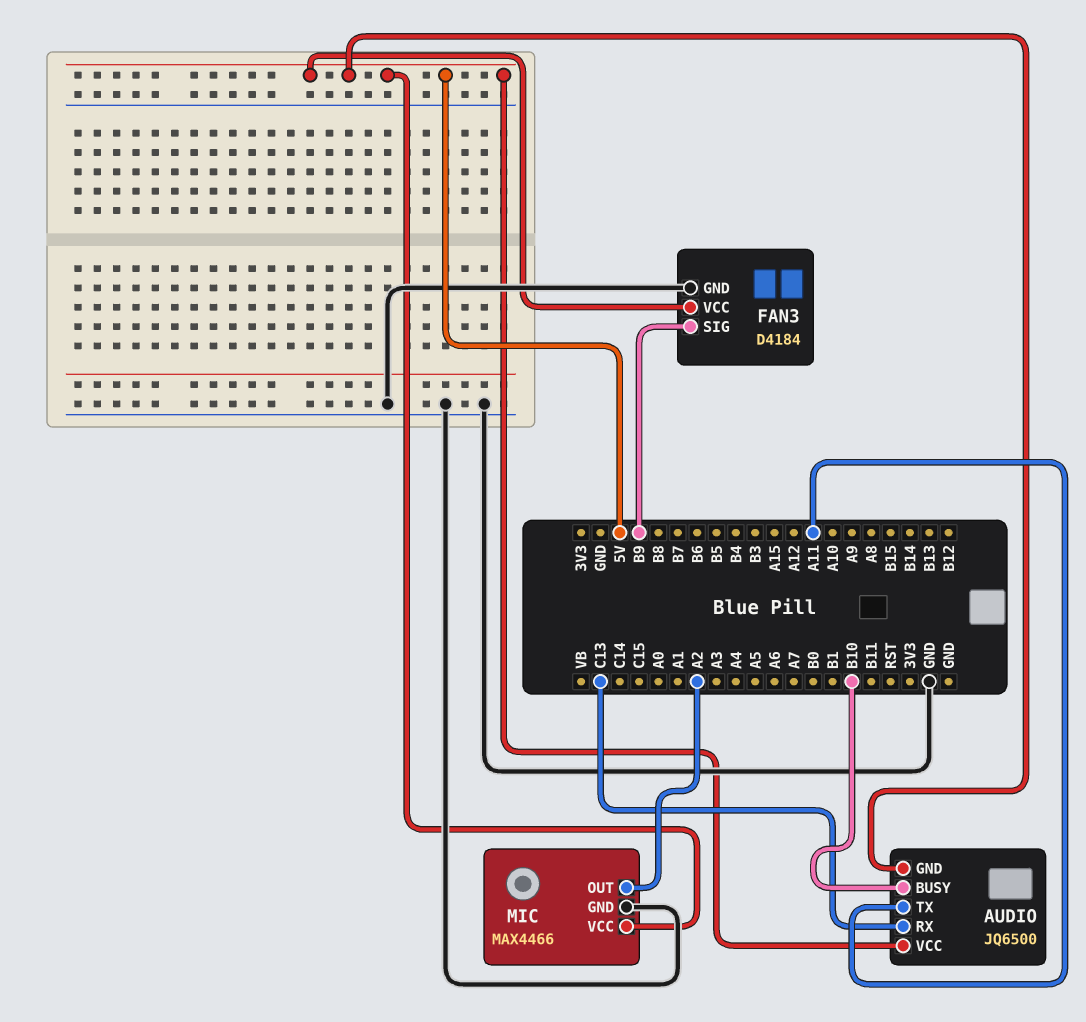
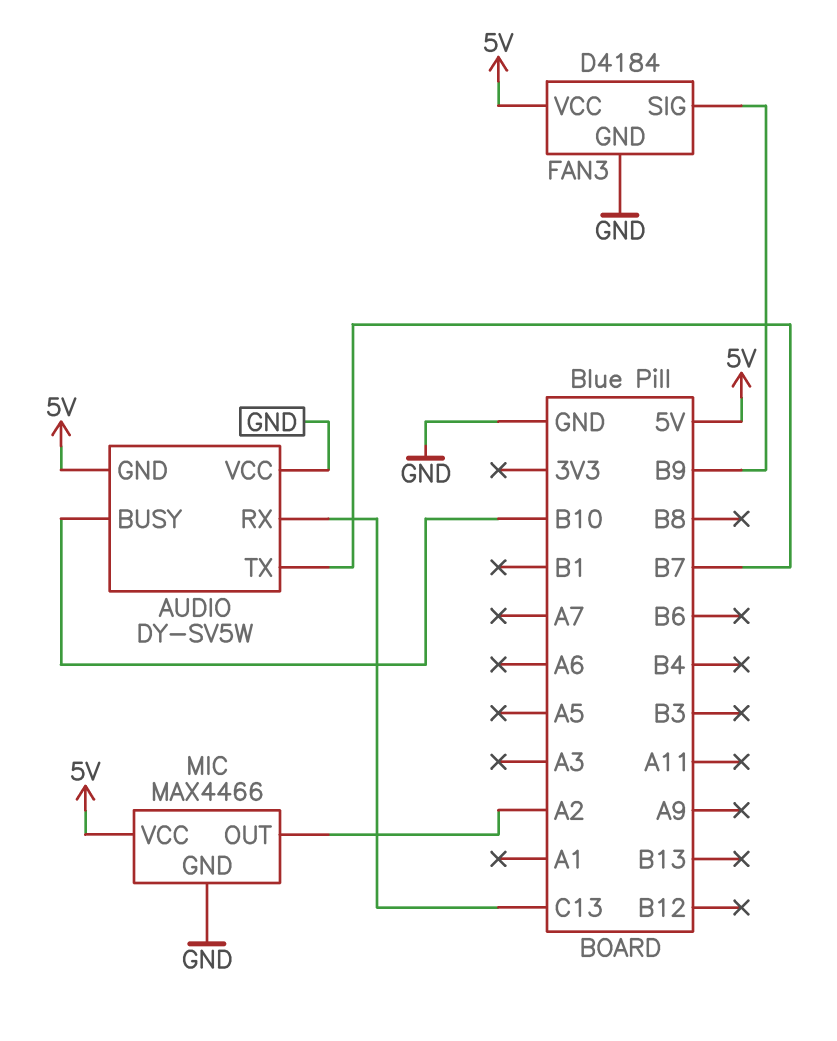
AUDIO: JQ6500 -> DY-SV5W
AUDIO pin TX: A11 -> B7
AUDIO pin VCC: 5V -> GND

